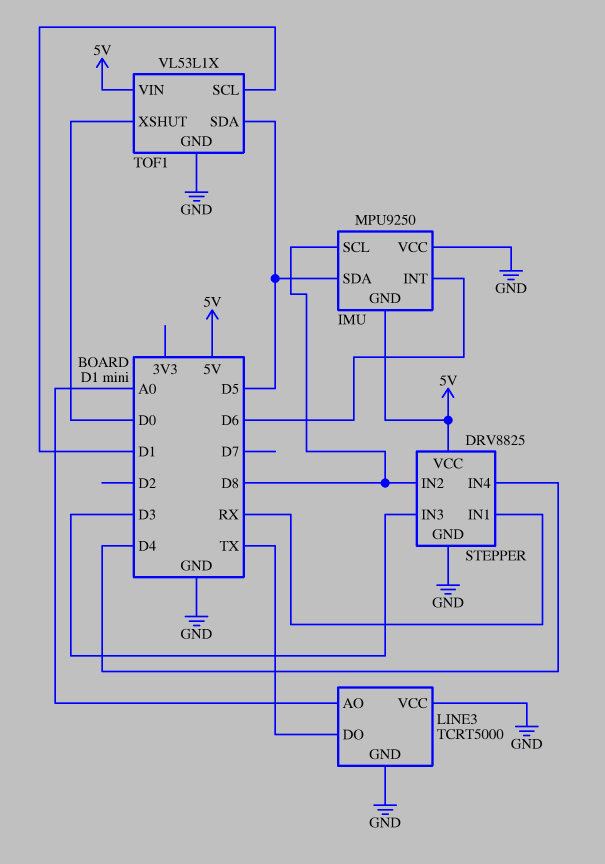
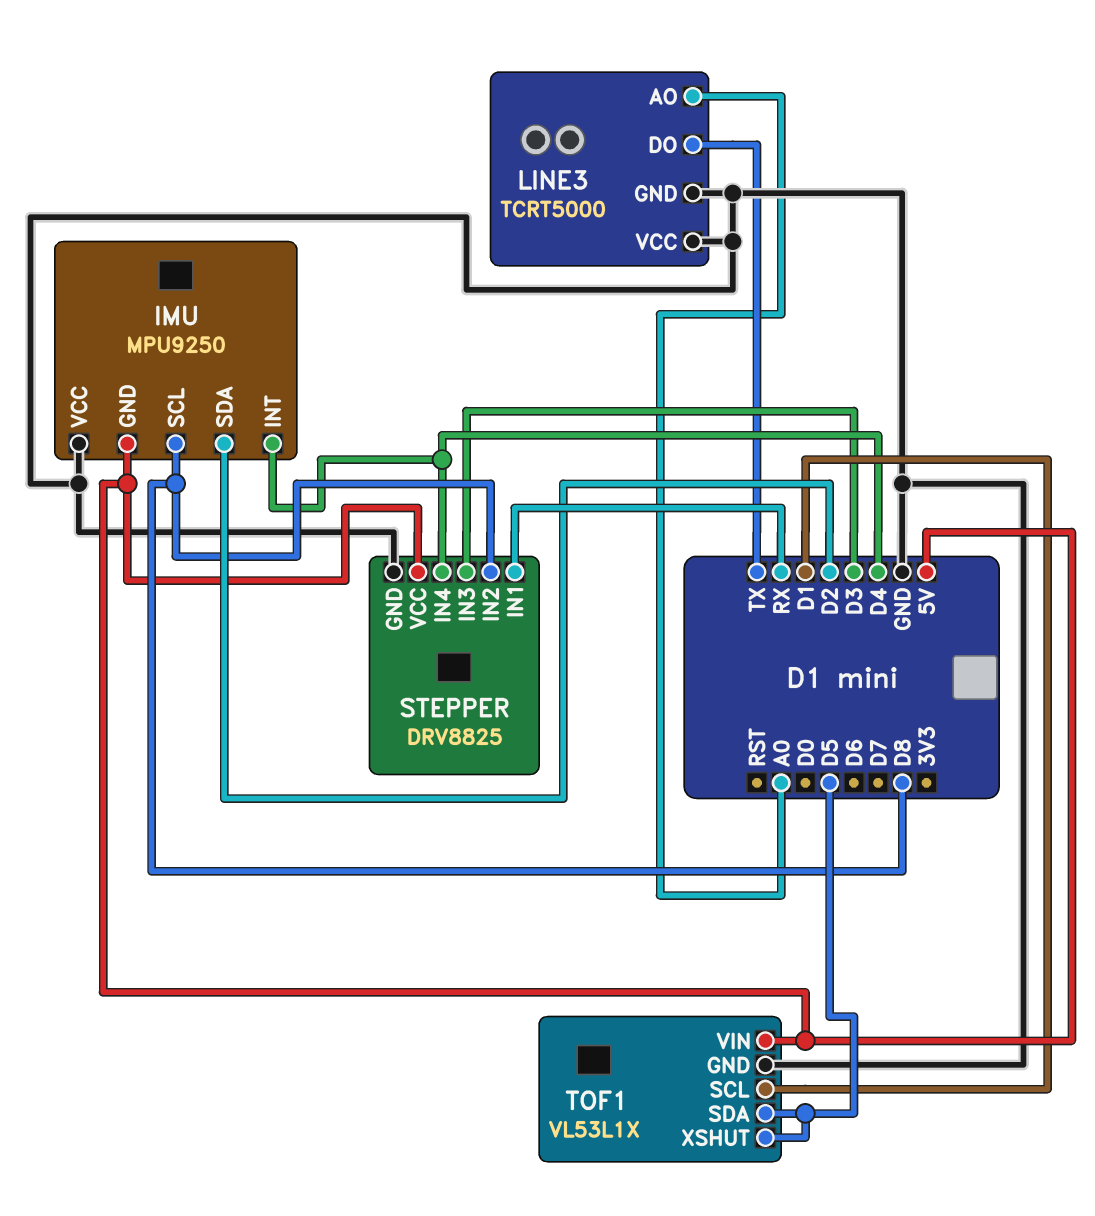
IMU pin INT: D6 -> D4
IMU pin SDA: D5 -> D2
TOF1 pin XSHUT: D0 -> D5

